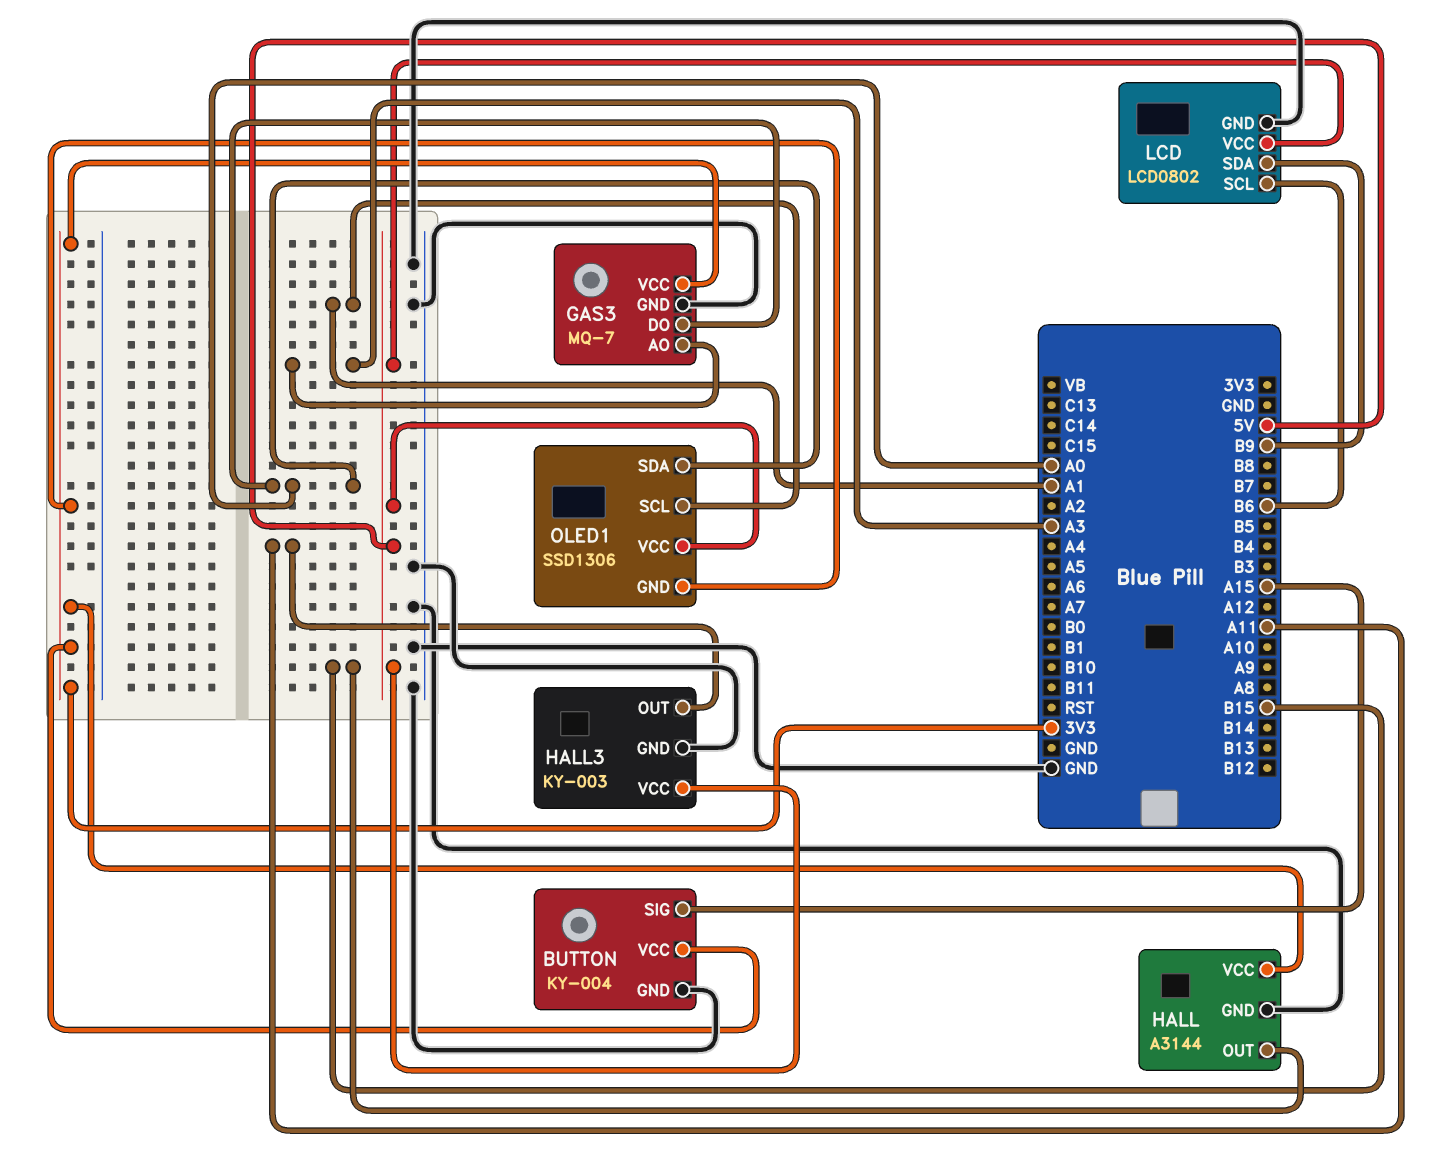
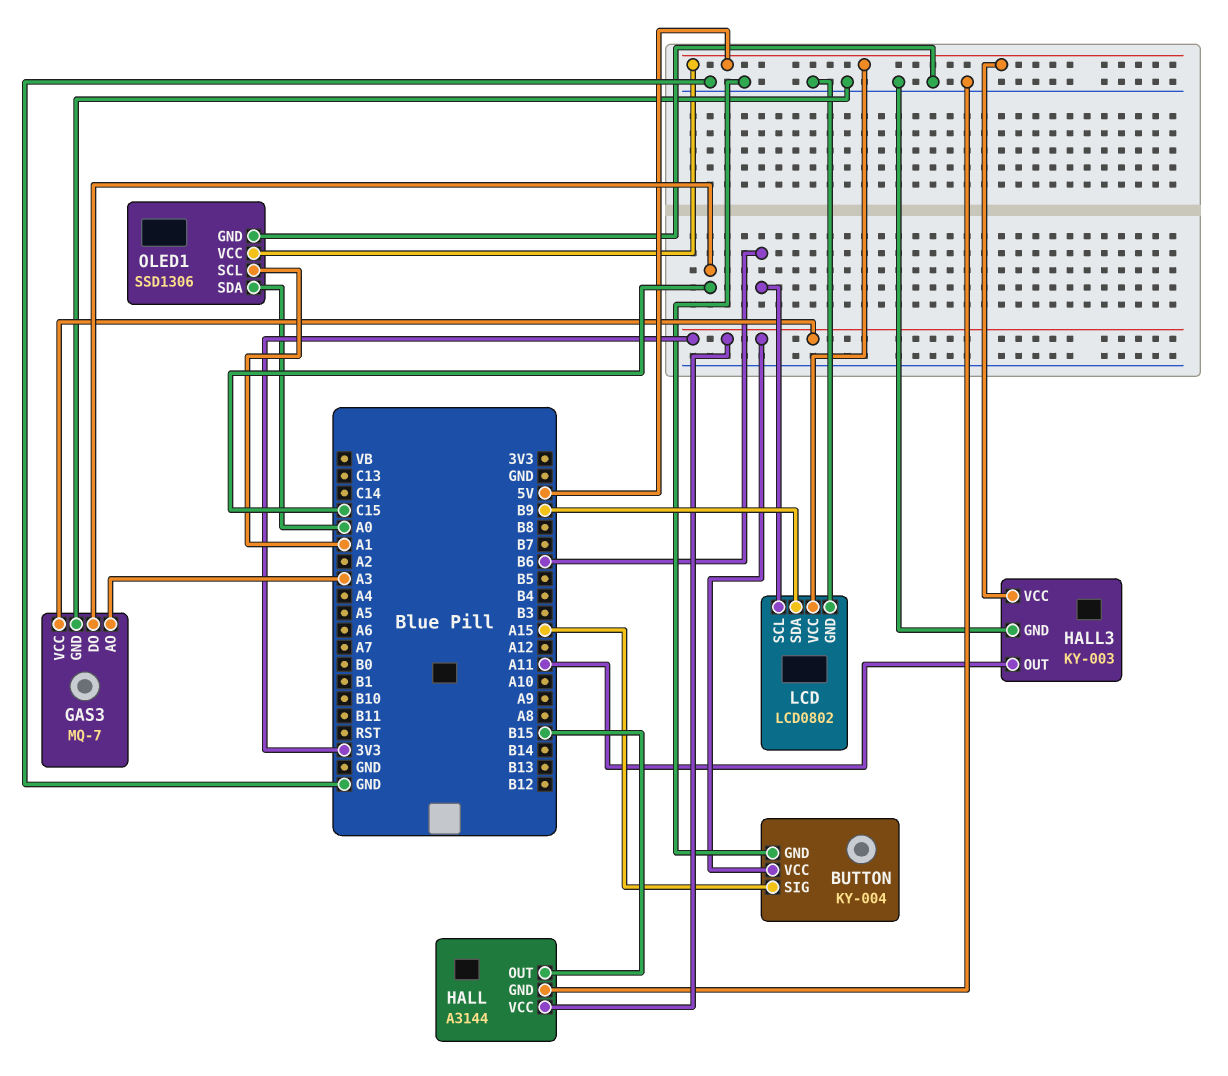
GAS3 pin DO: A0 -> C15
OLED1 pin GND: 3V3 -> GND

